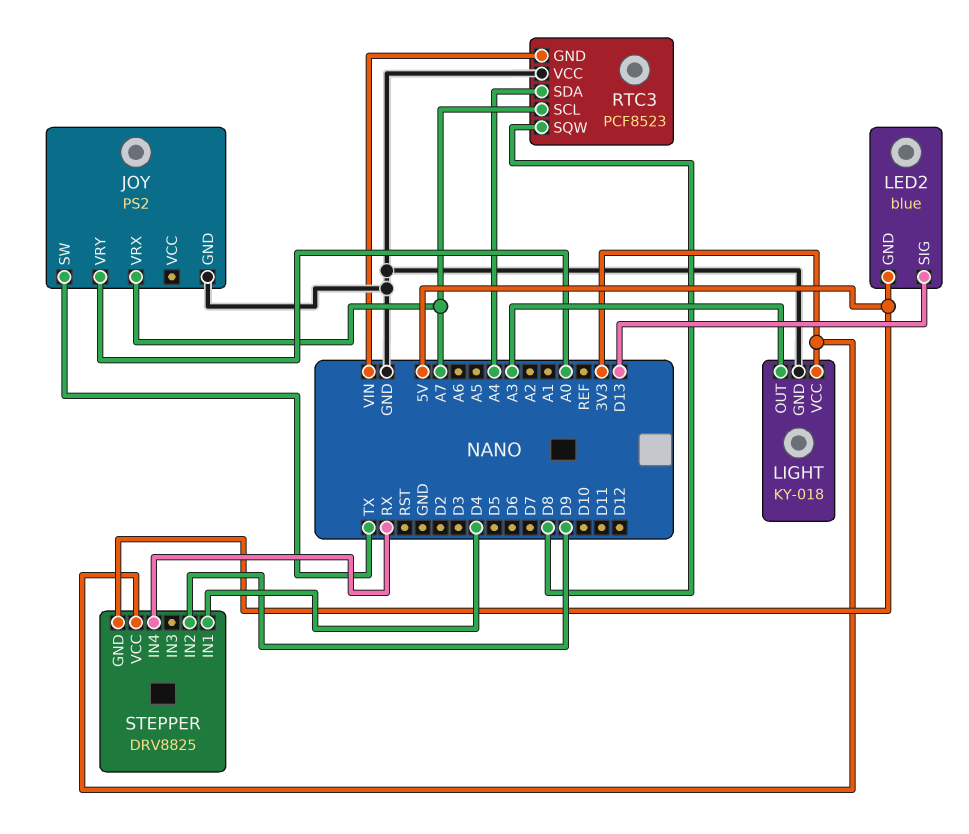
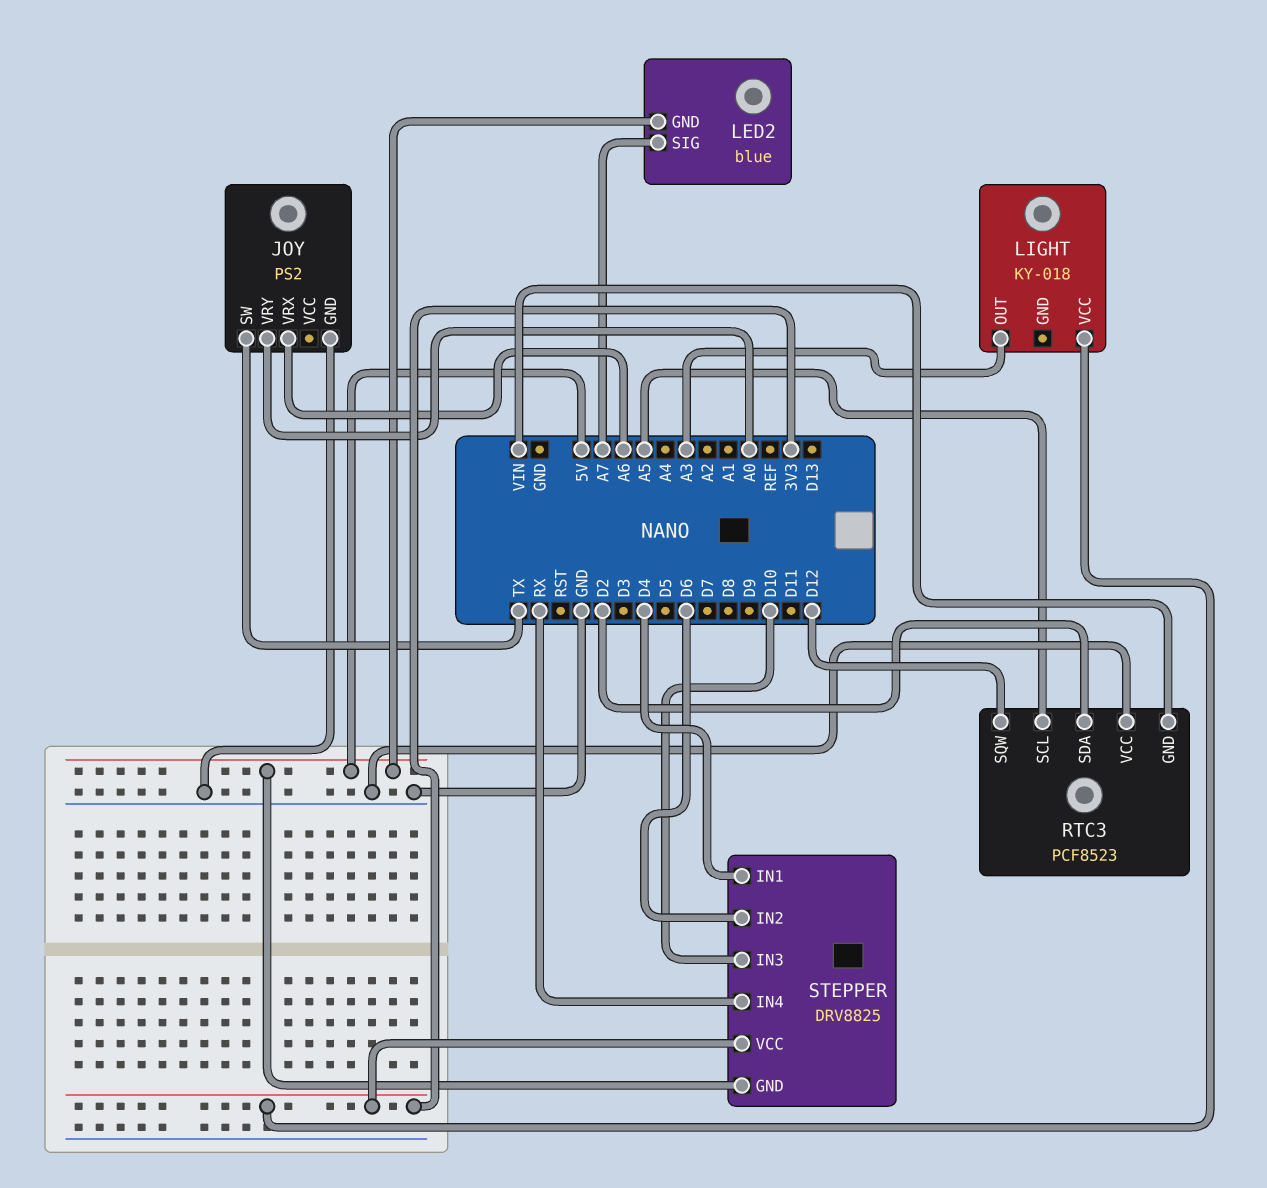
JOY pin VRX: A7 -> A6
LED2 pin SIG: D13 -> A7
LIGHT pin GND: GND -> none
RTC3 pin SCL: A7 -> A5
RTC3 pin SDA: A4 -> D2
RTC3 pin SQW: D8 -> D12
STEPPER pin IN2: D9 -> D6
STEPPER pin IN3: none -> D10

